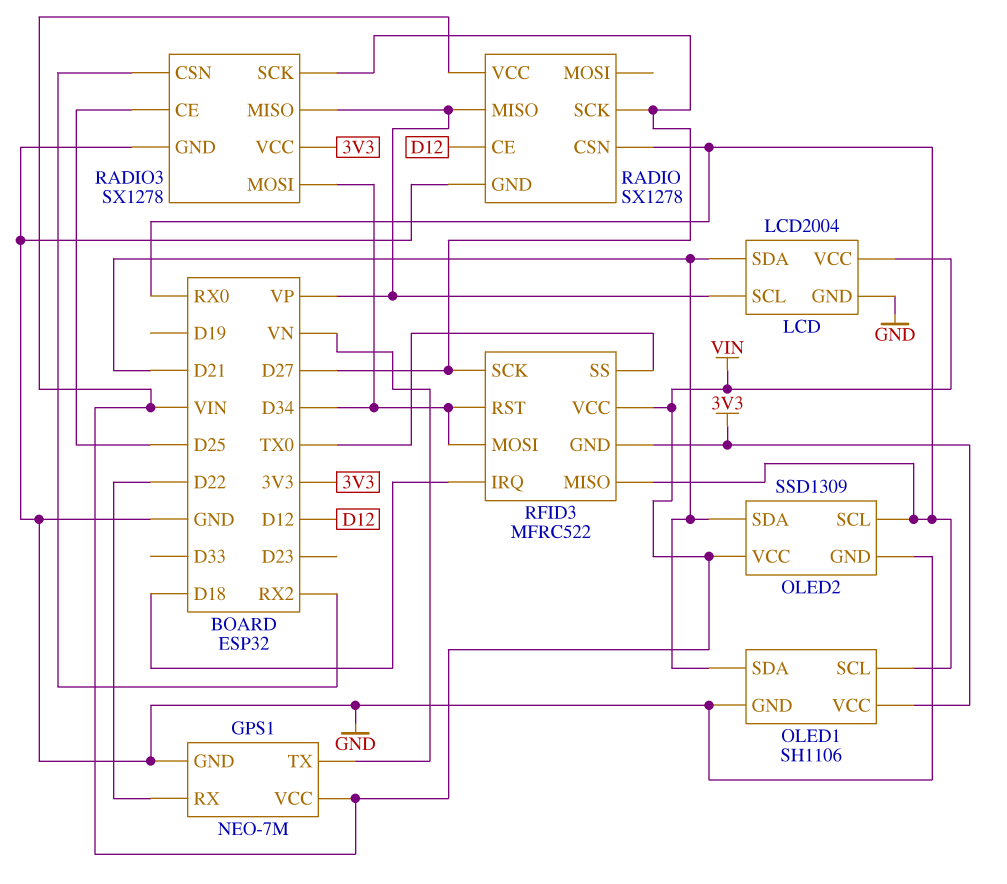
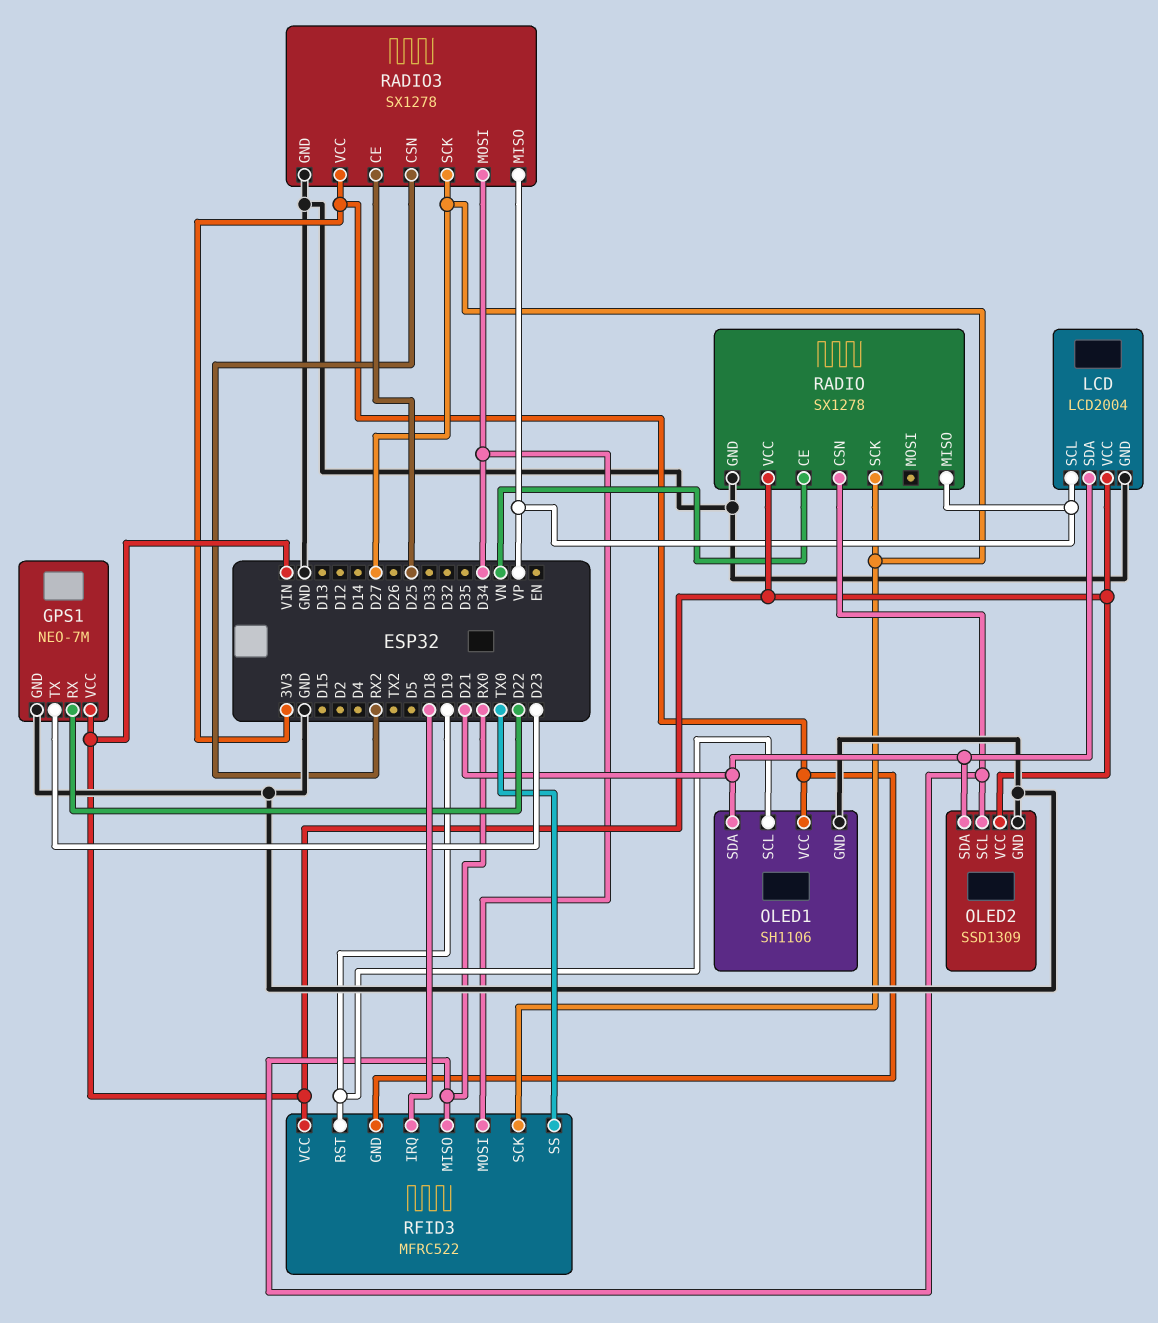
GPS1 pin TX: VN -> D23
OLED1 pin SCL: RX0 -> D19
RADIO pin CE: D12 -> VN
RFID3 pin RST: D34 -> D19

